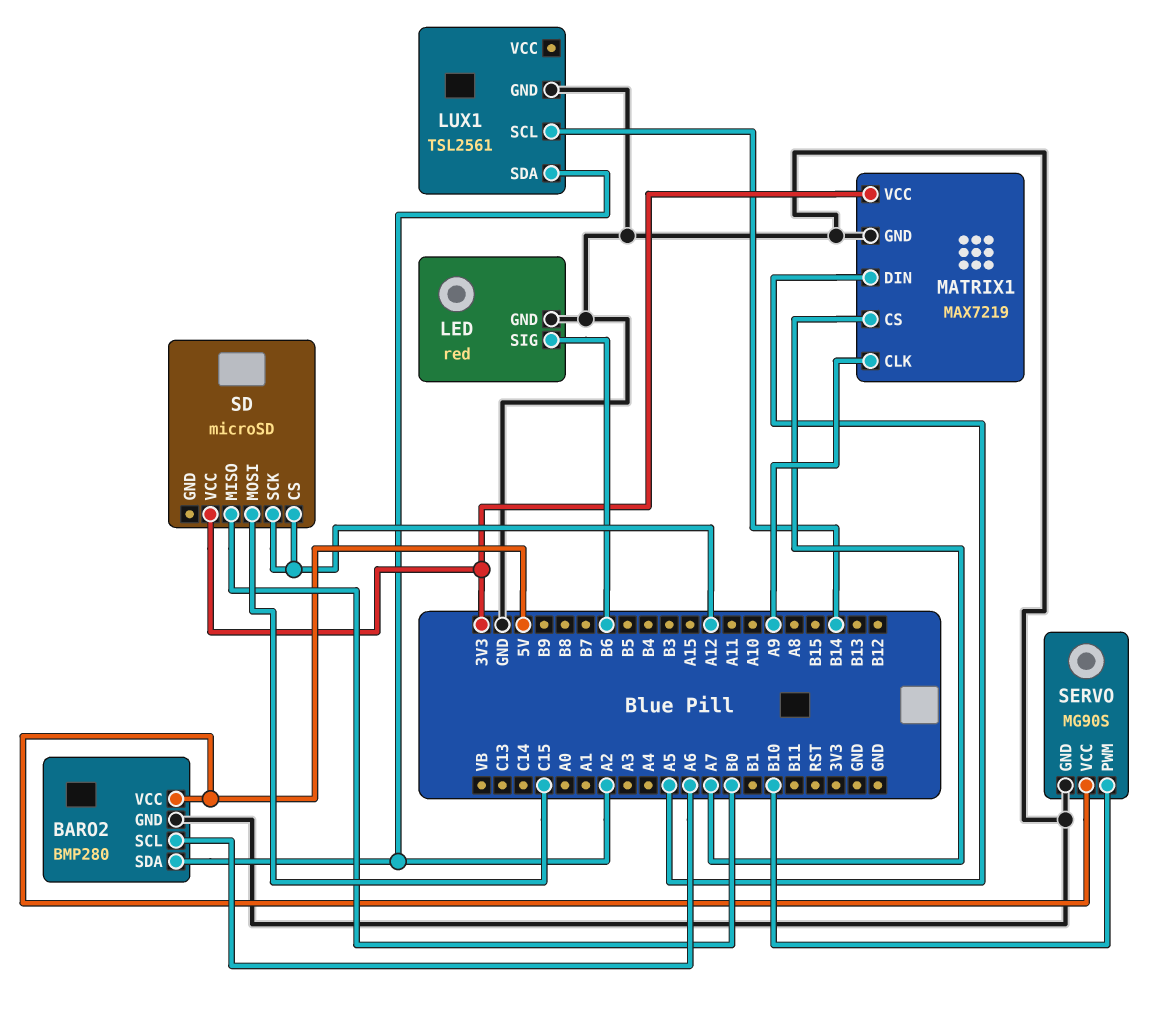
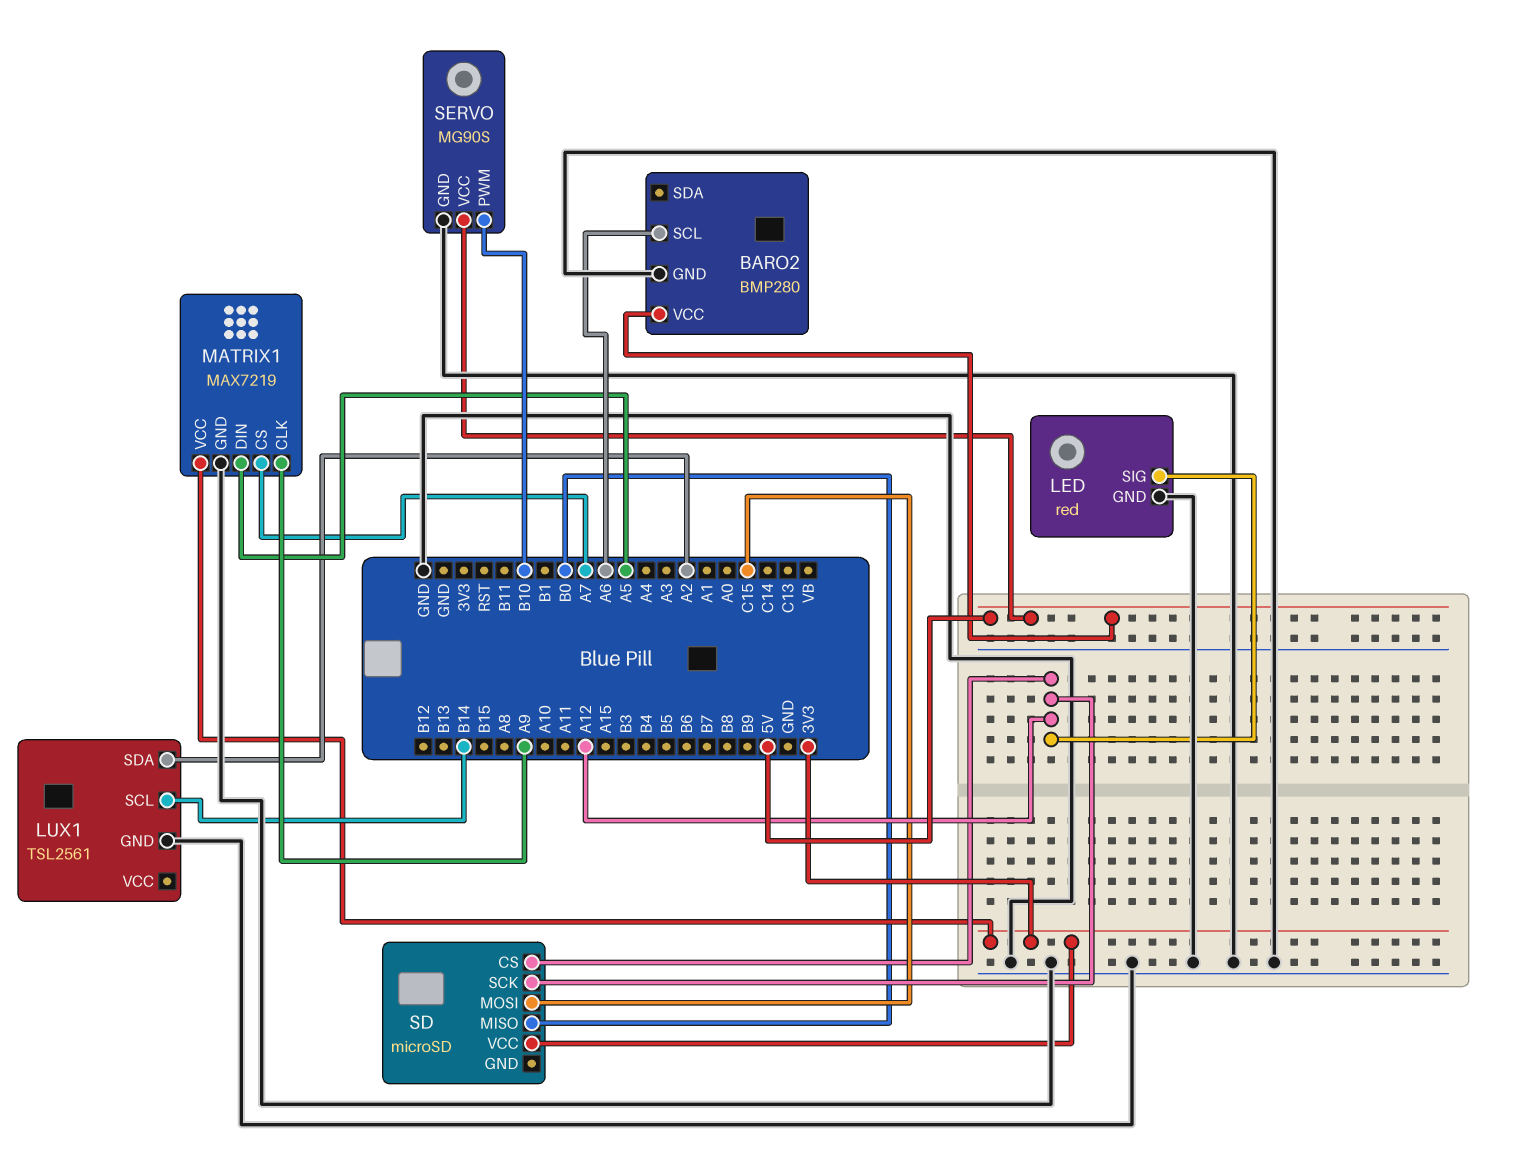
BARO2 pin SDA: A2 -> none
LED pin SIG: B6 -> A12

